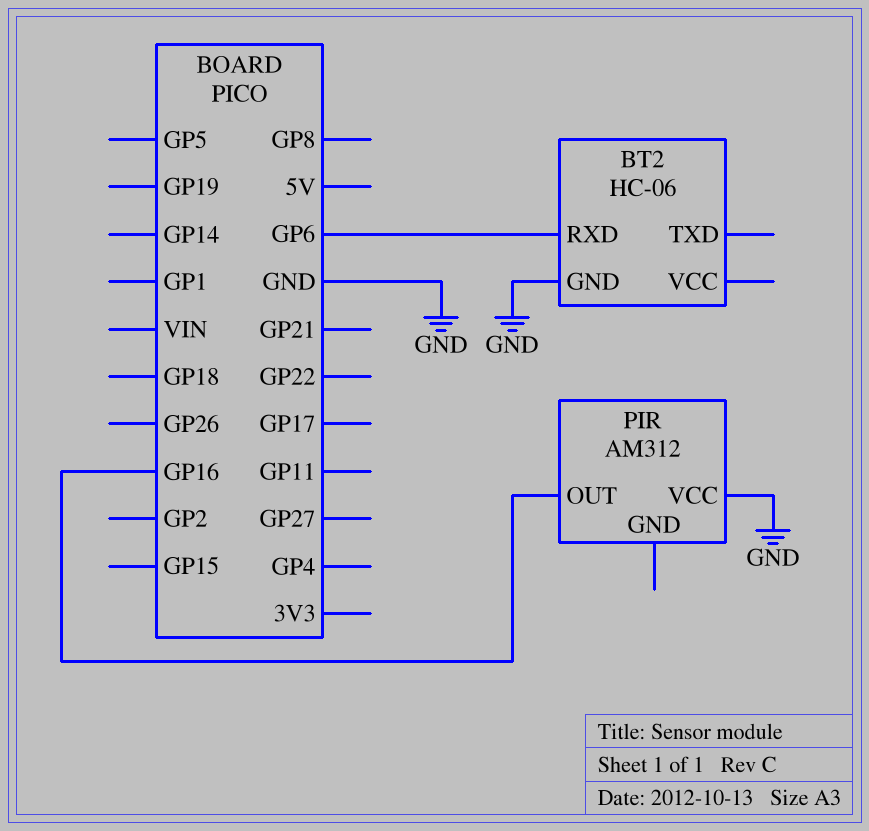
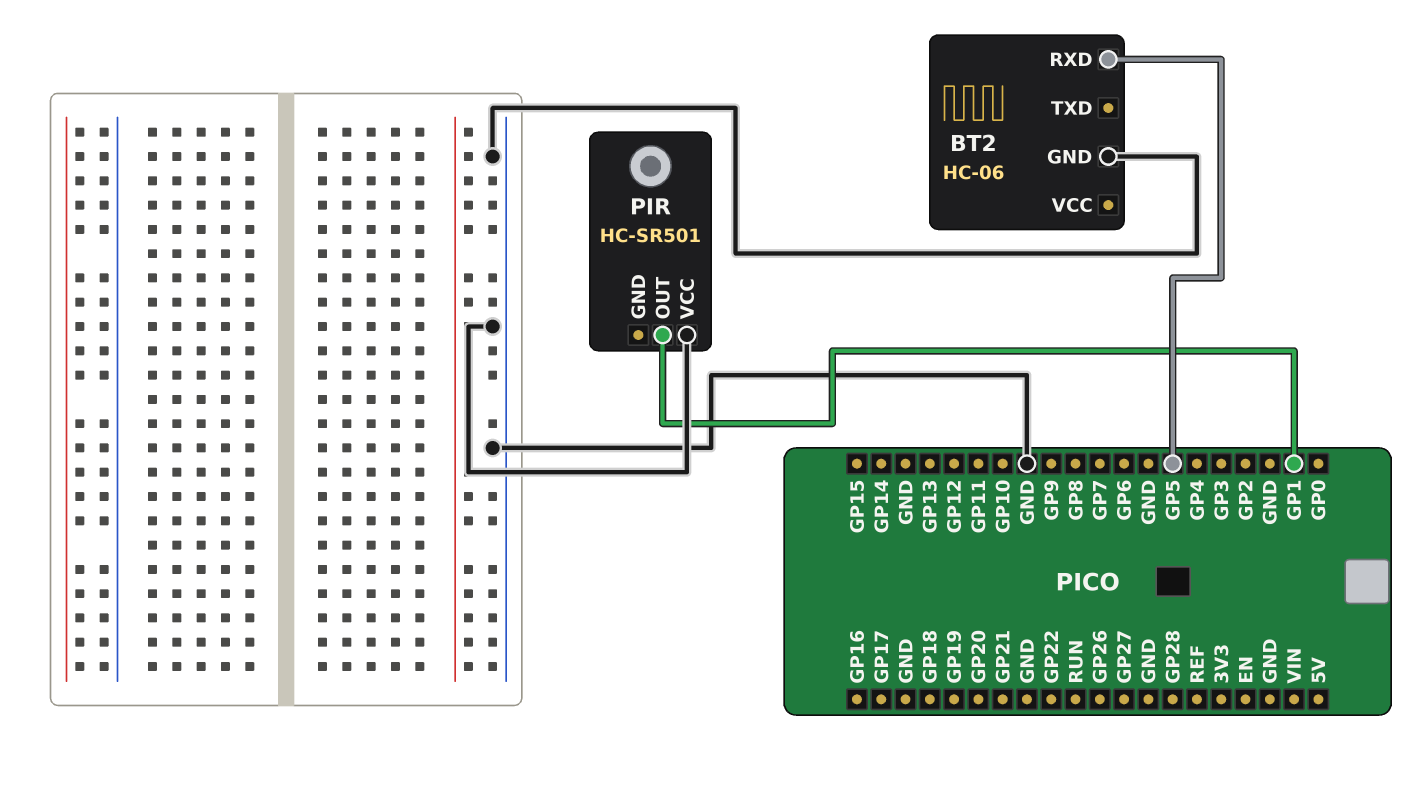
BT2 pin RXD: GP6 -> GP5
PIR: AM312 -> HC-SR501
PIR pin OUT: GP16 -> GP1

